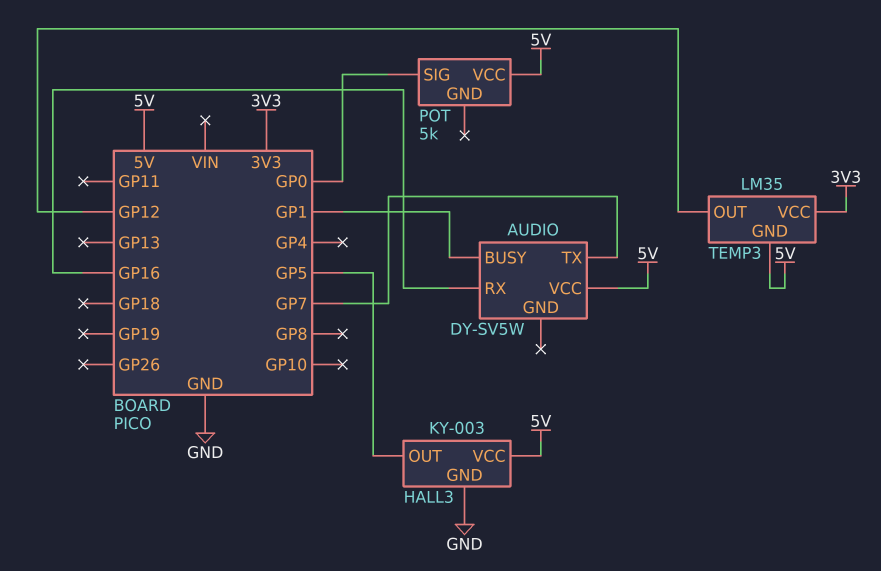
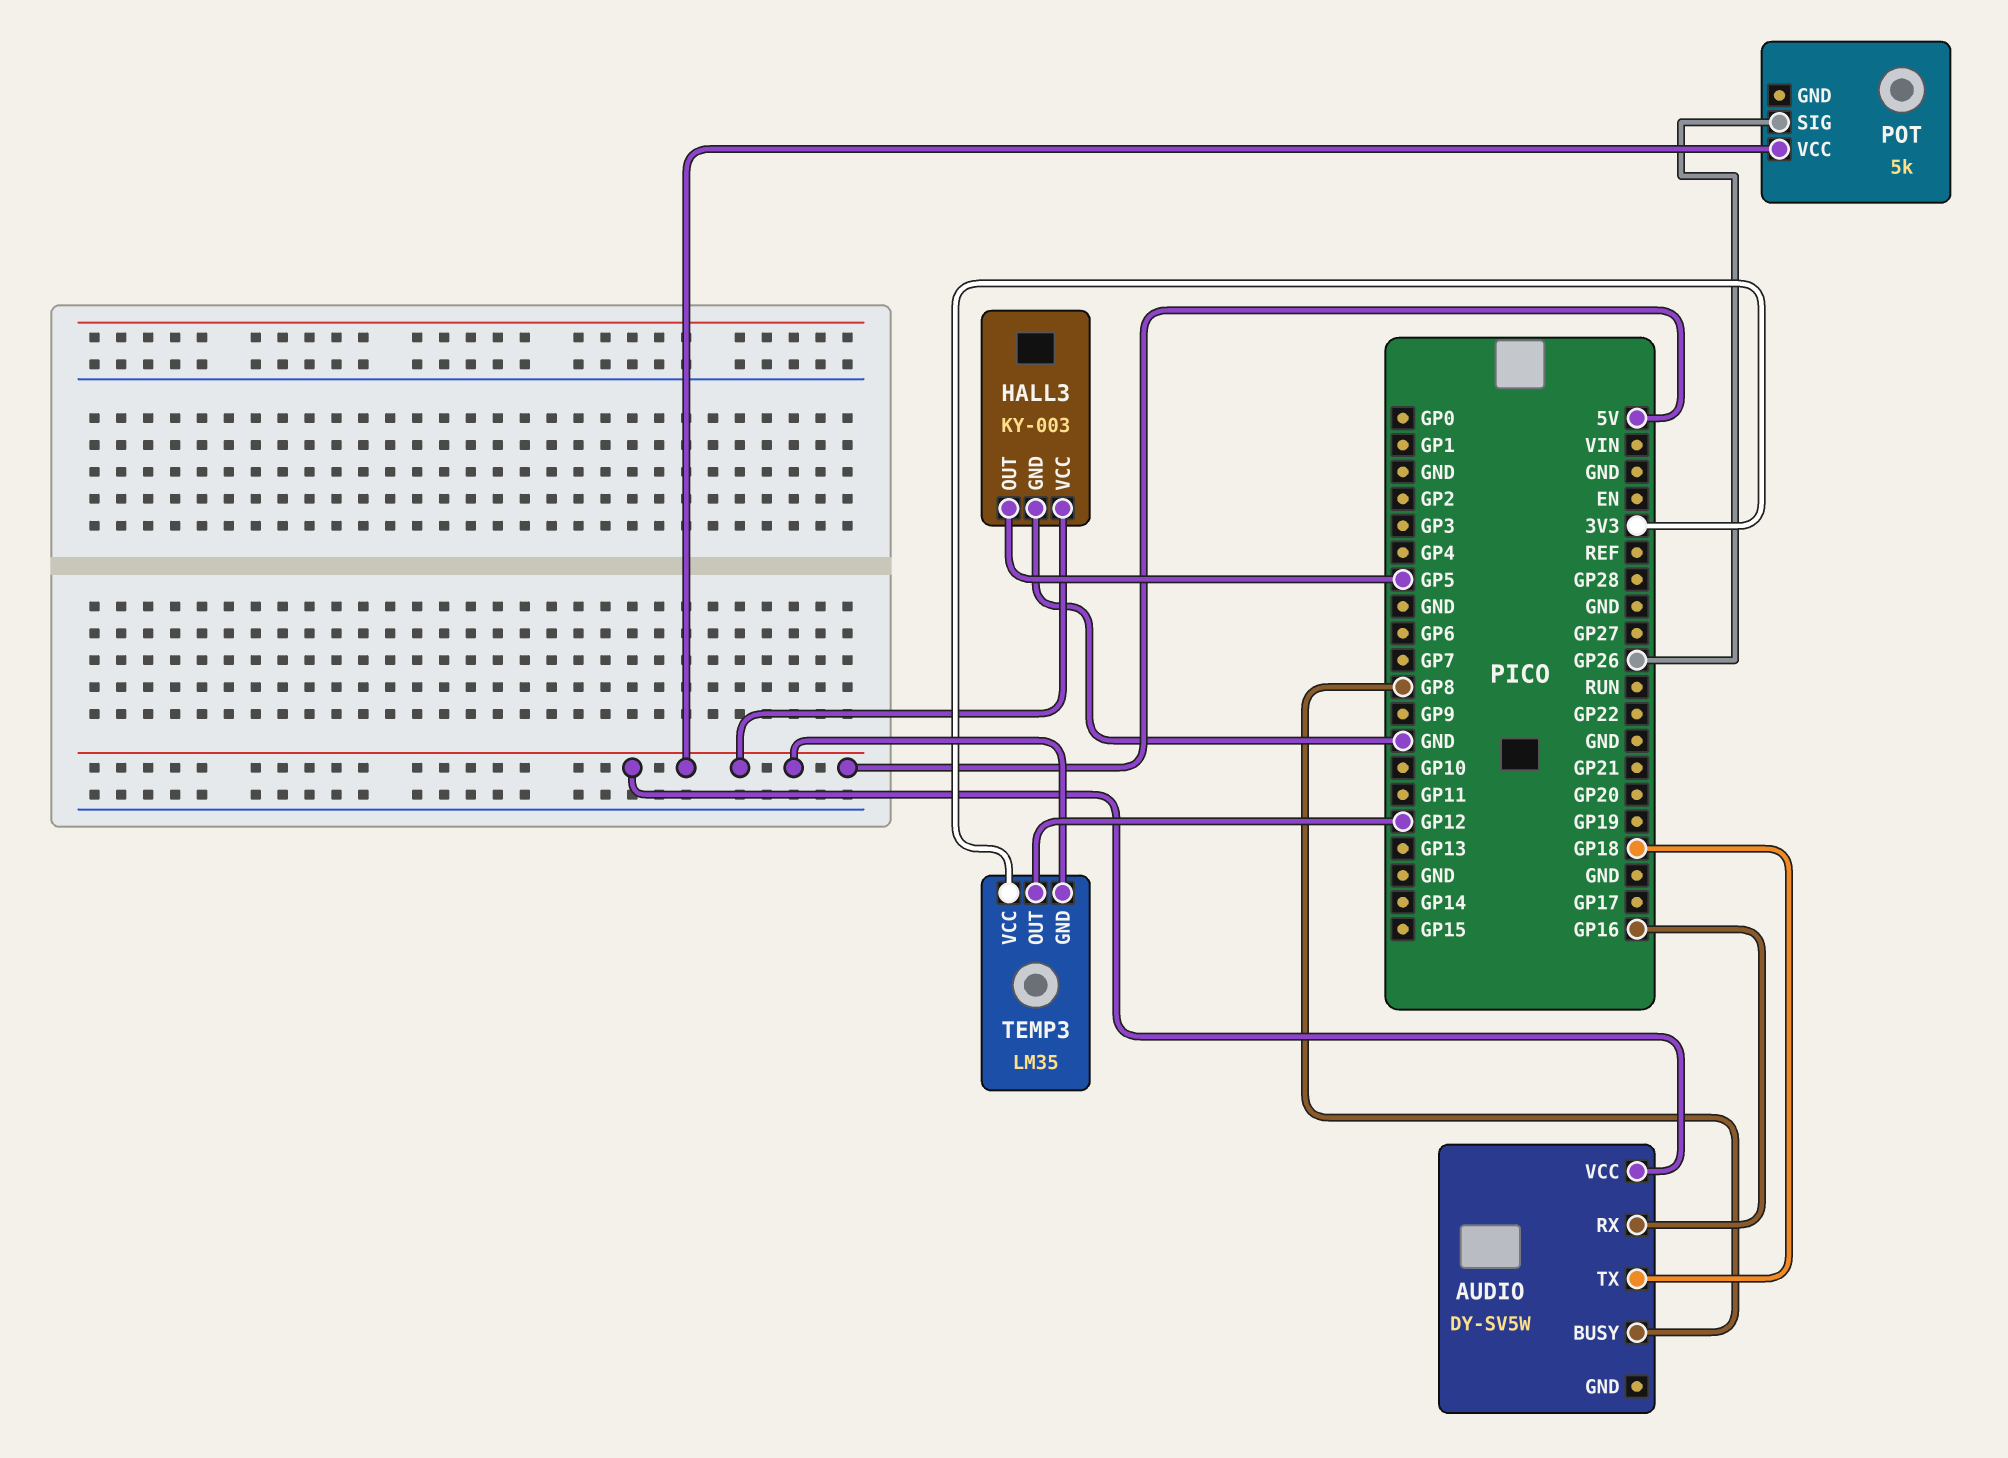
AUDIO pin BUSY: GP1 -> GP8
AUDIO pin TX: GP7 -> GP18
POT pin SIG: GP0 -> GP26

